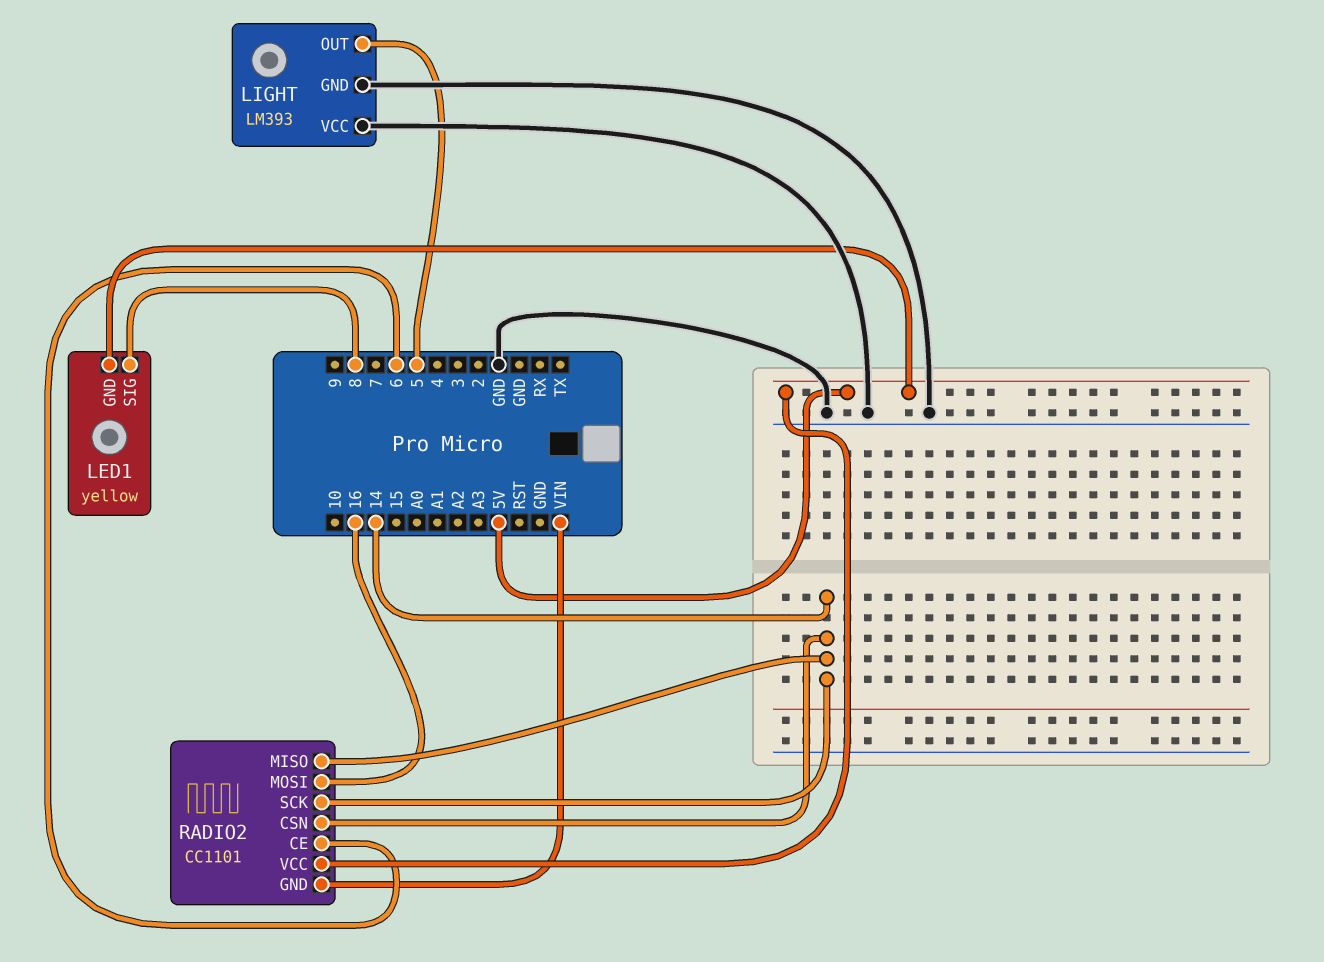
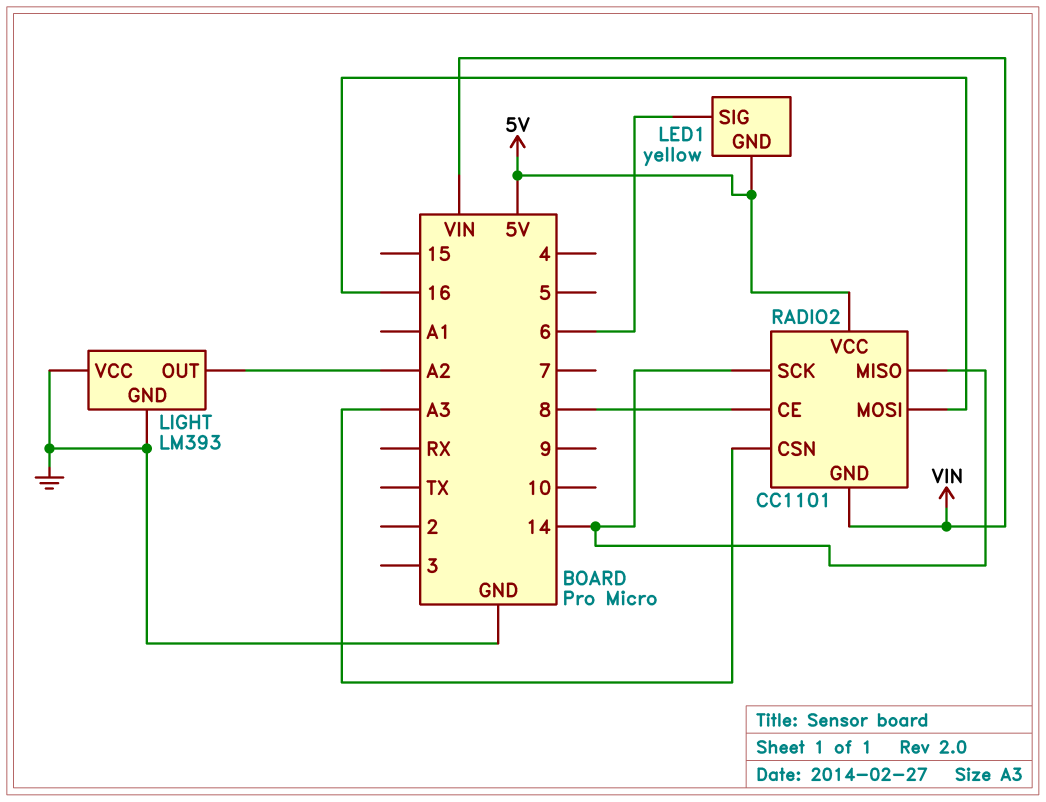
LED1 pin SIG: 8 -> 6
LIGHT pin OUT: 5 -> A2
RADIO2 pin CE: 6 -> 8
RADIO2 pin CSN: 14 -> A3

